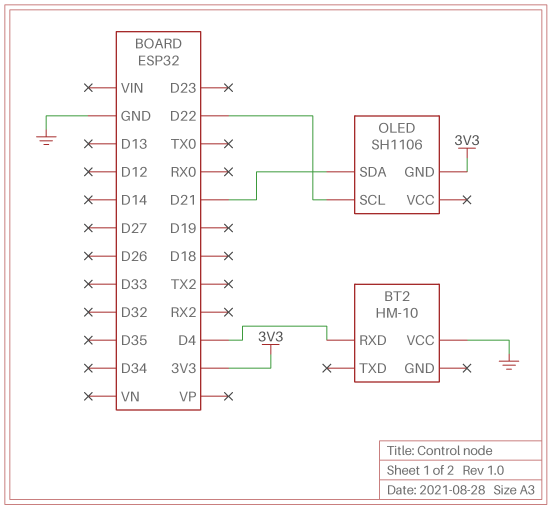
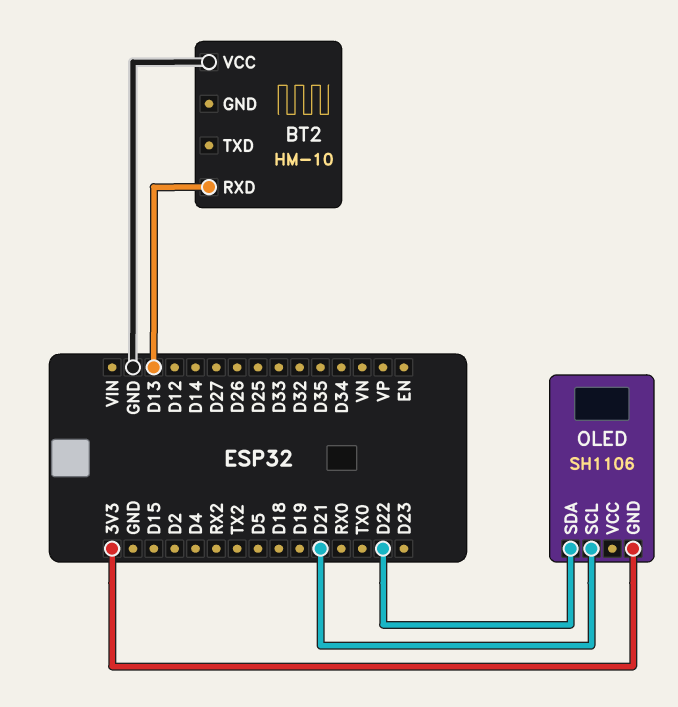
BT2 pin RXD: D4 -> D13
OLED pin SCL: D22 -> D21
OLED pin SDA: D21 -> D22

